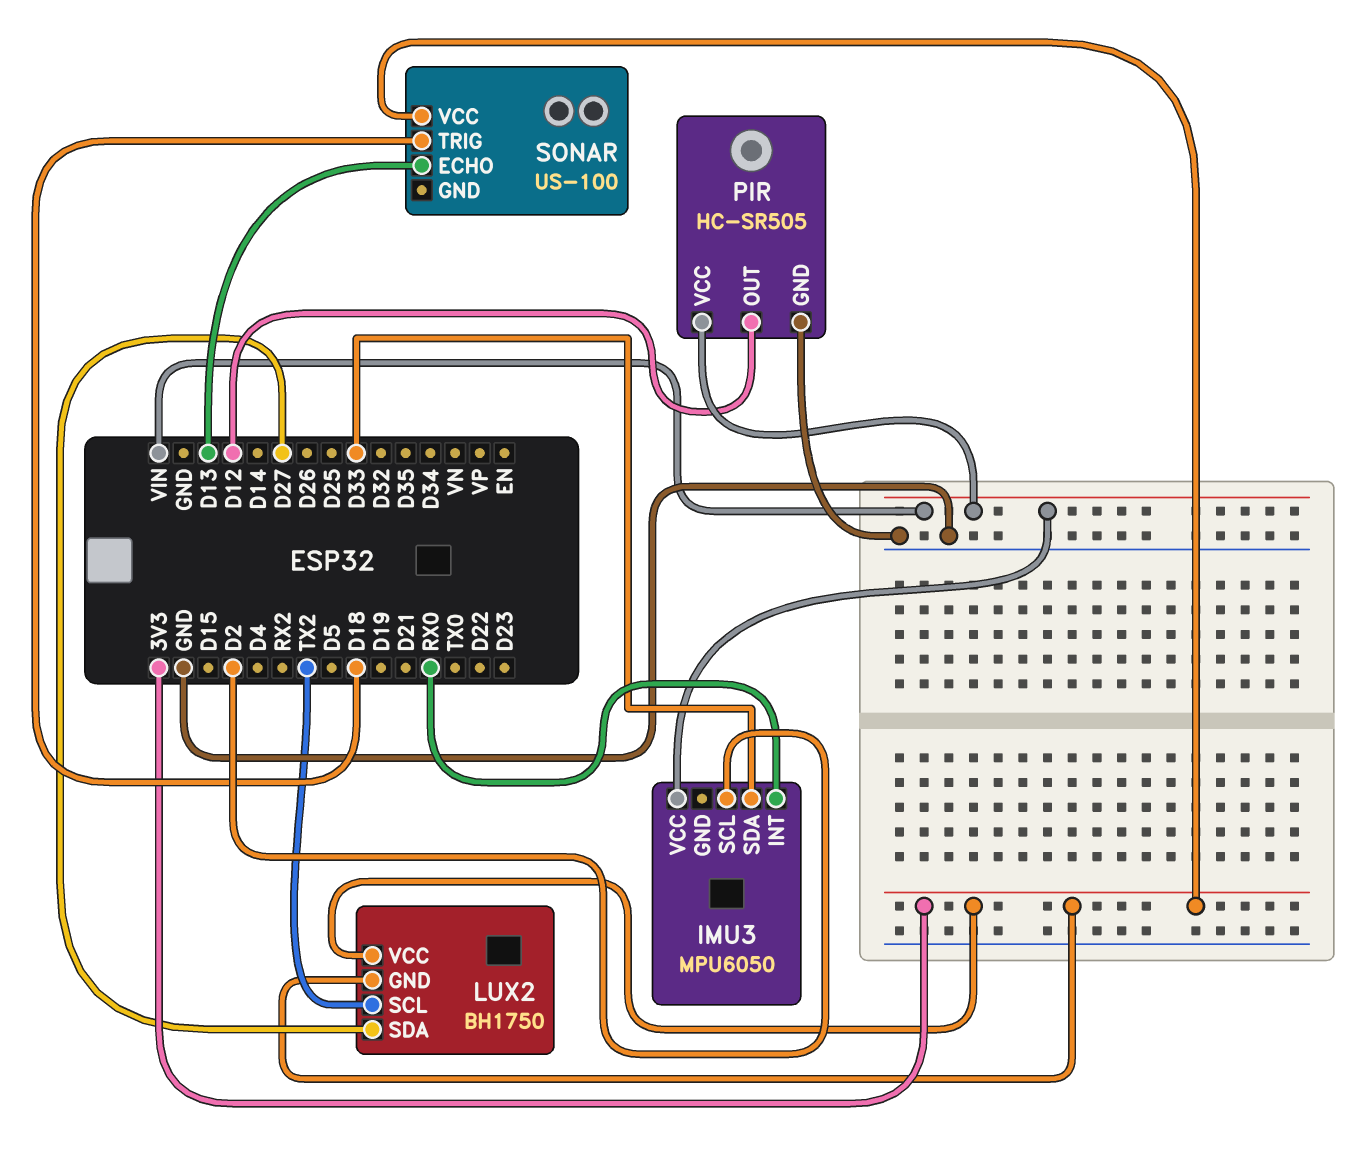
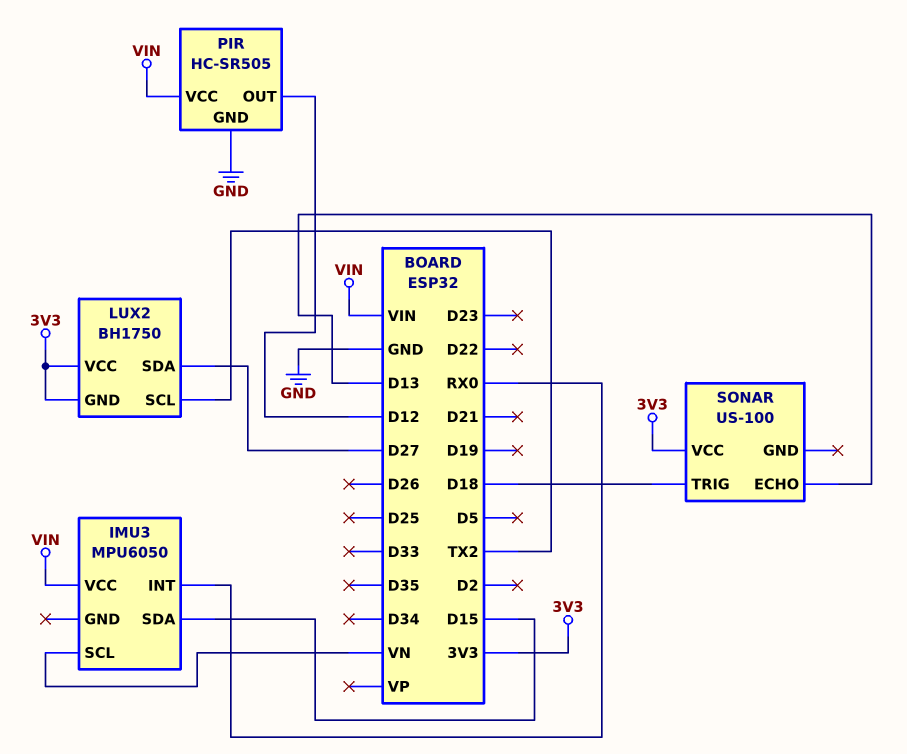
IMU3 pin SCL: D2 -> VN
IMU3 pin SDA: D33 -> D15

